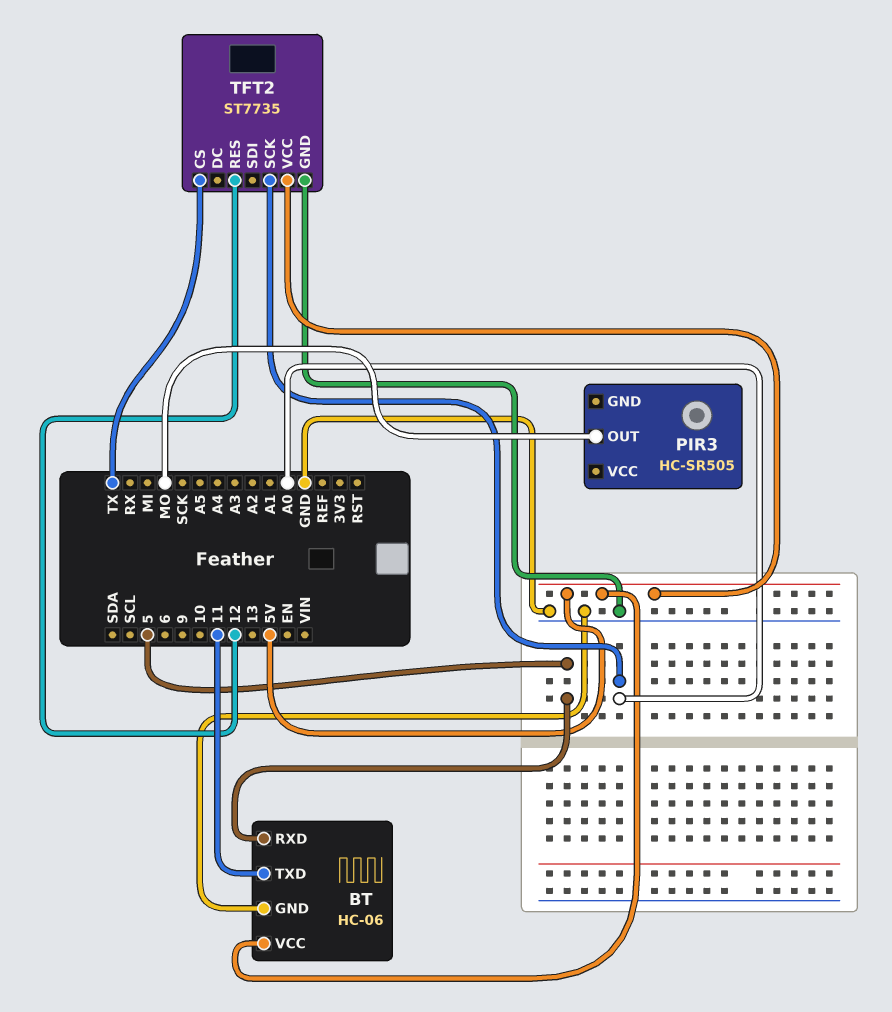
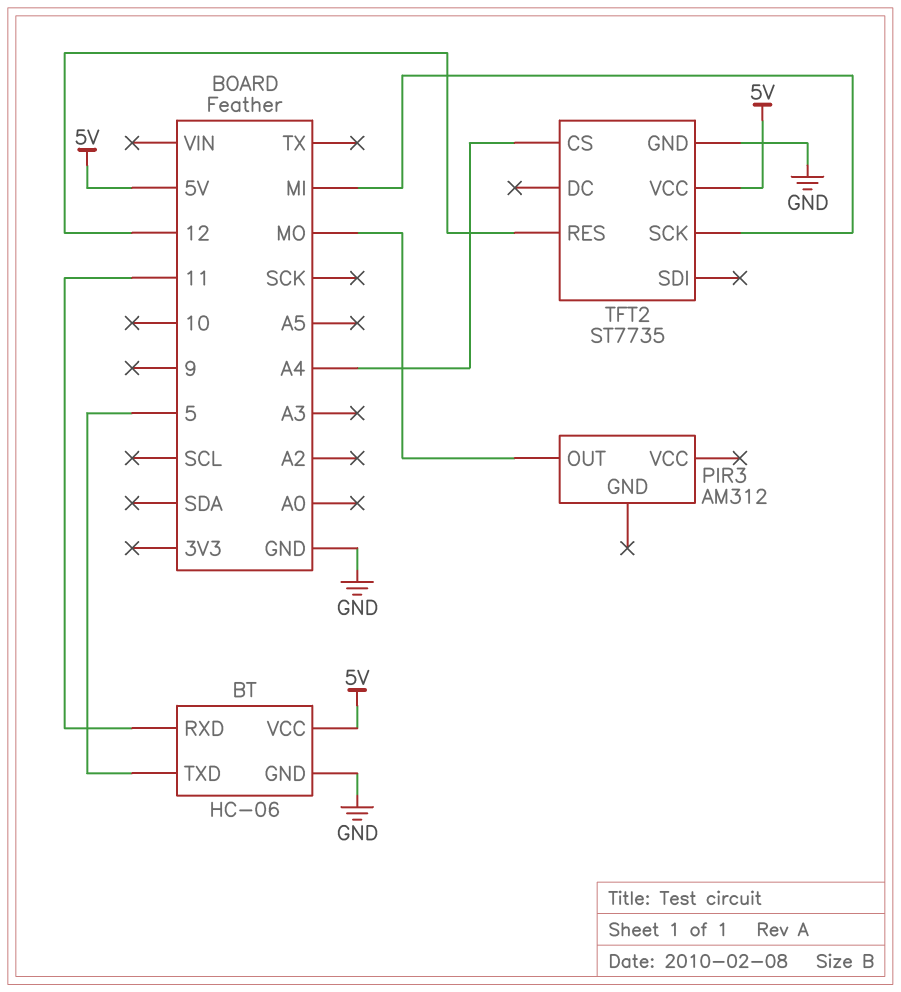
BT pin RXD: 5 -> 11
BT pin TXD: 11 -> 5
PIR3: HC-SR505 -> AM312
TFT2 pin CS: TX -> A4
TFT2 pin SCK: A0 -> MI

